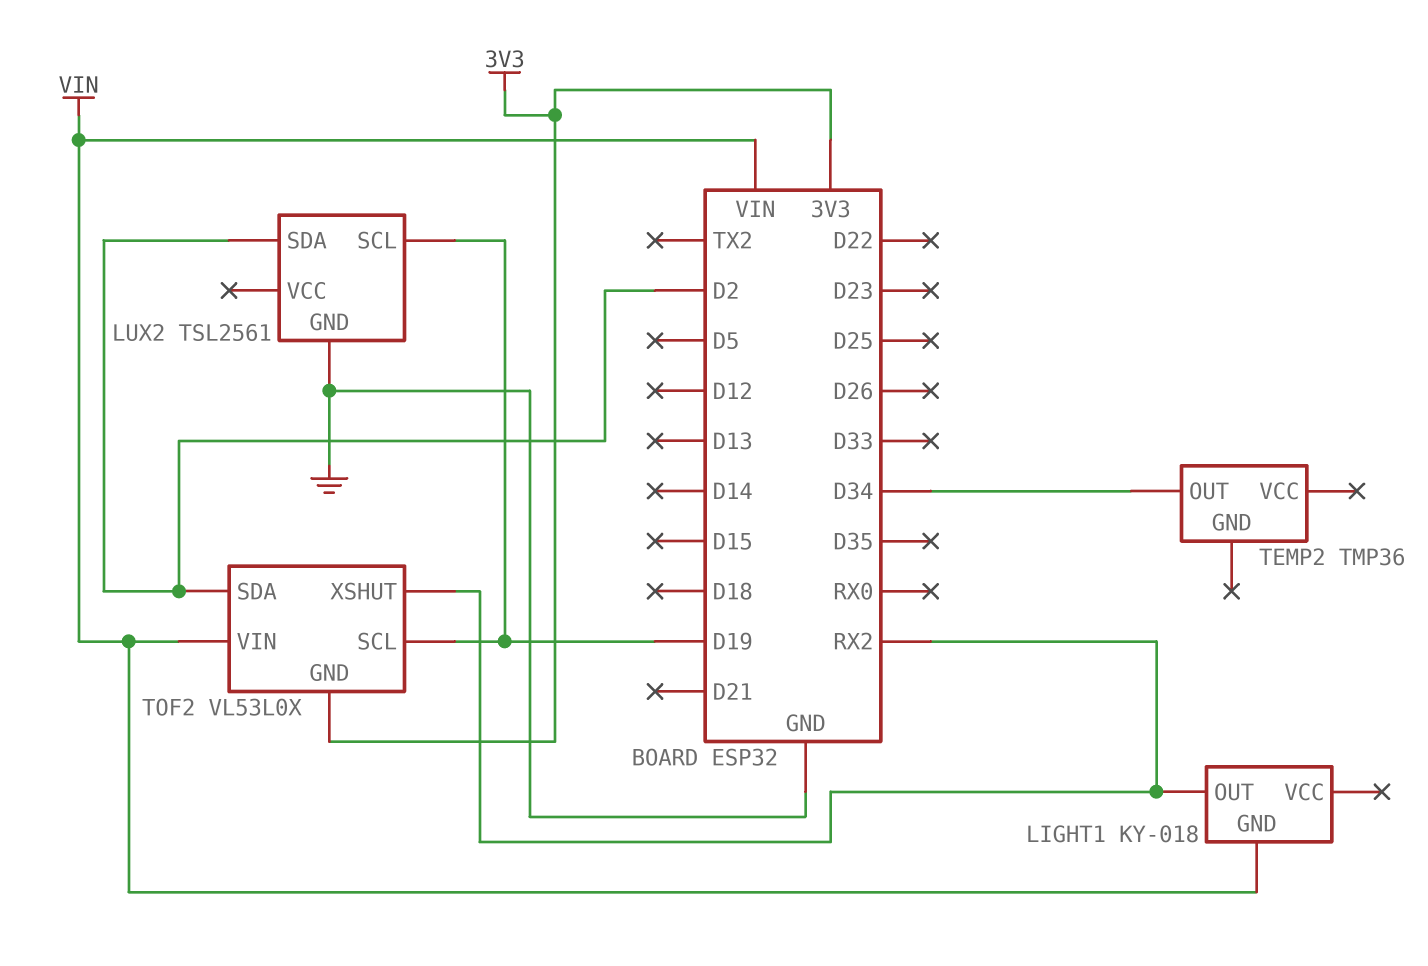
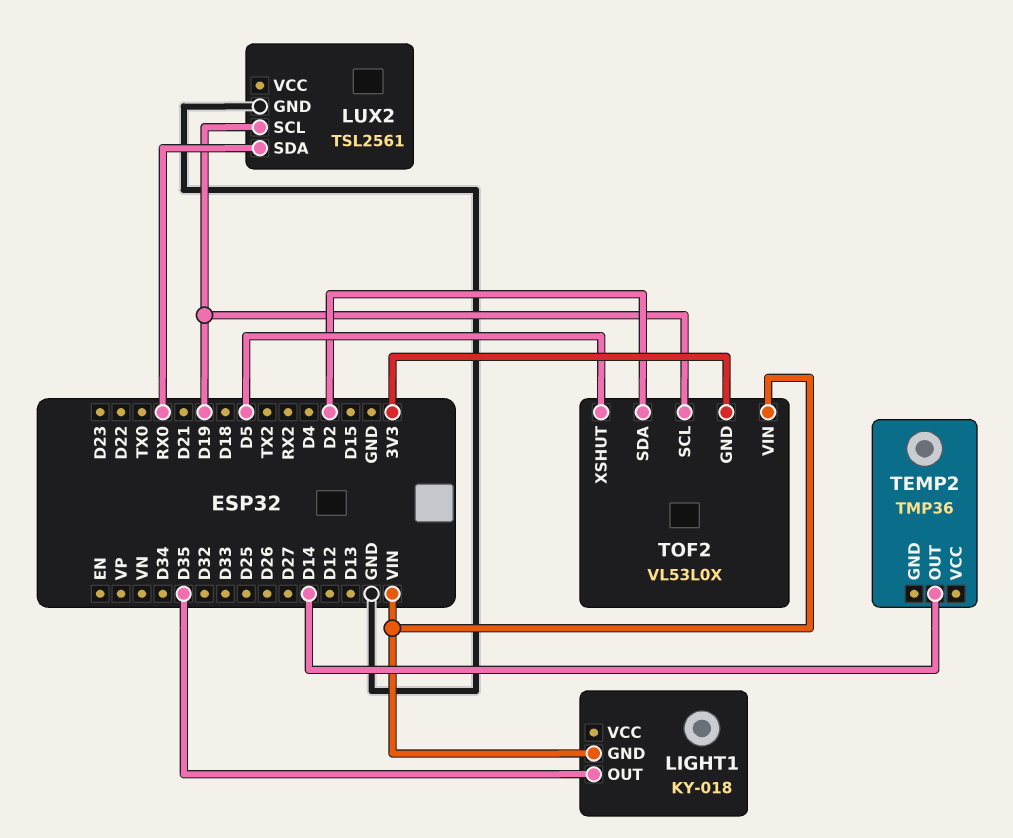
LIGHT1 pin OUT: RX2 -> D35
LUX2 pin SDA: D2 -> RX0
TEMP2 pin OUT: D34 -> D14
TOF2 pin XSHUT: RX2 -> D5

